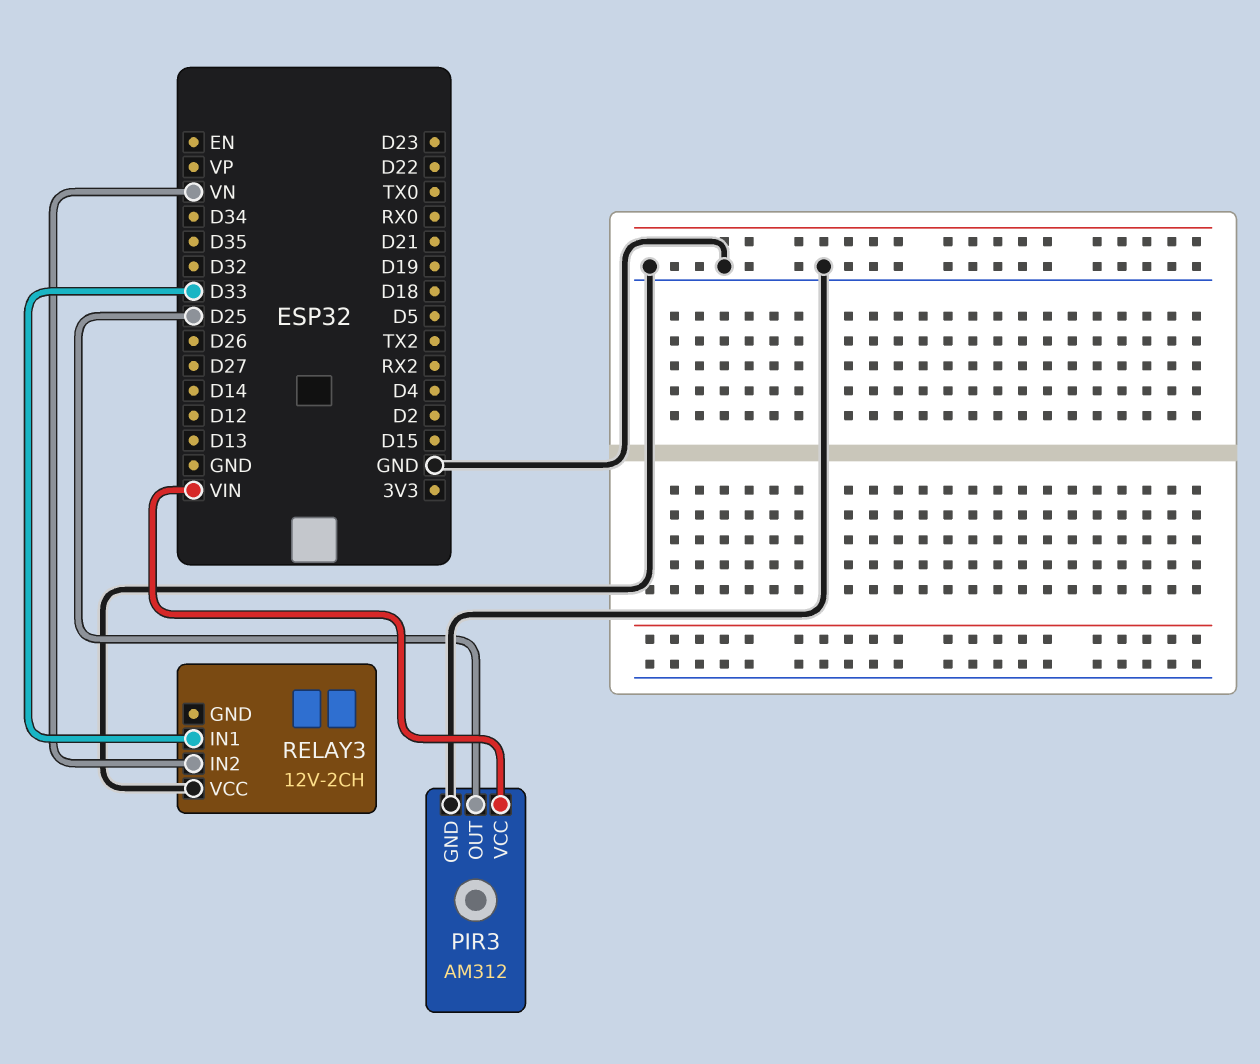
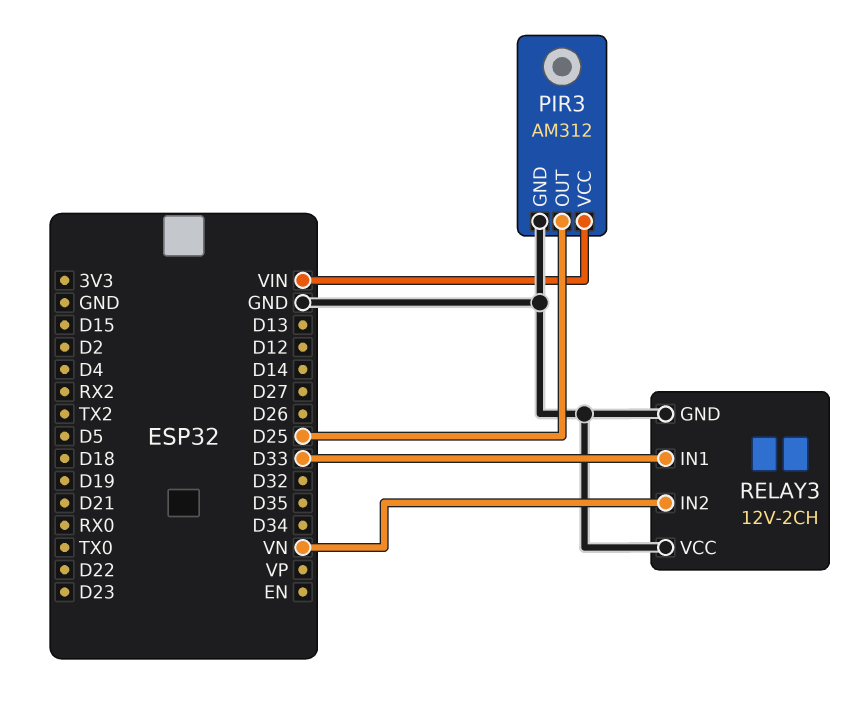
RELAY3 pin GND: none -> GND

